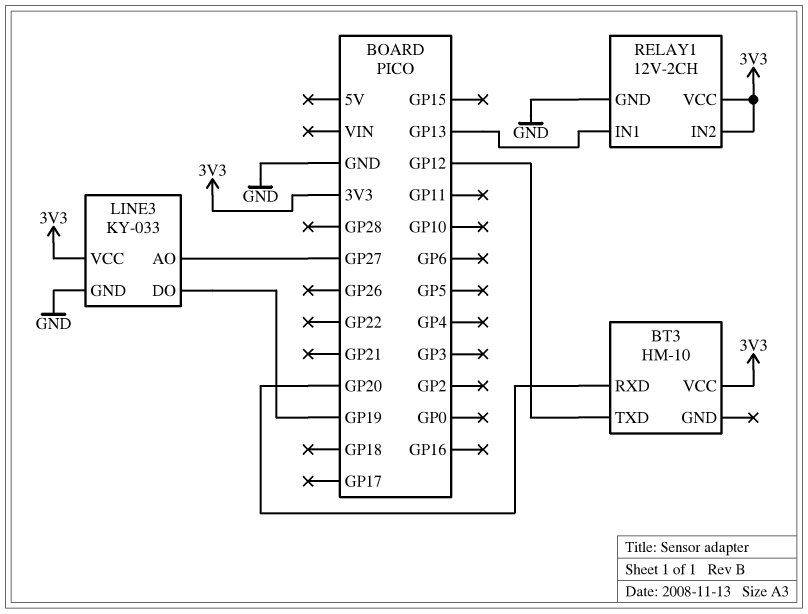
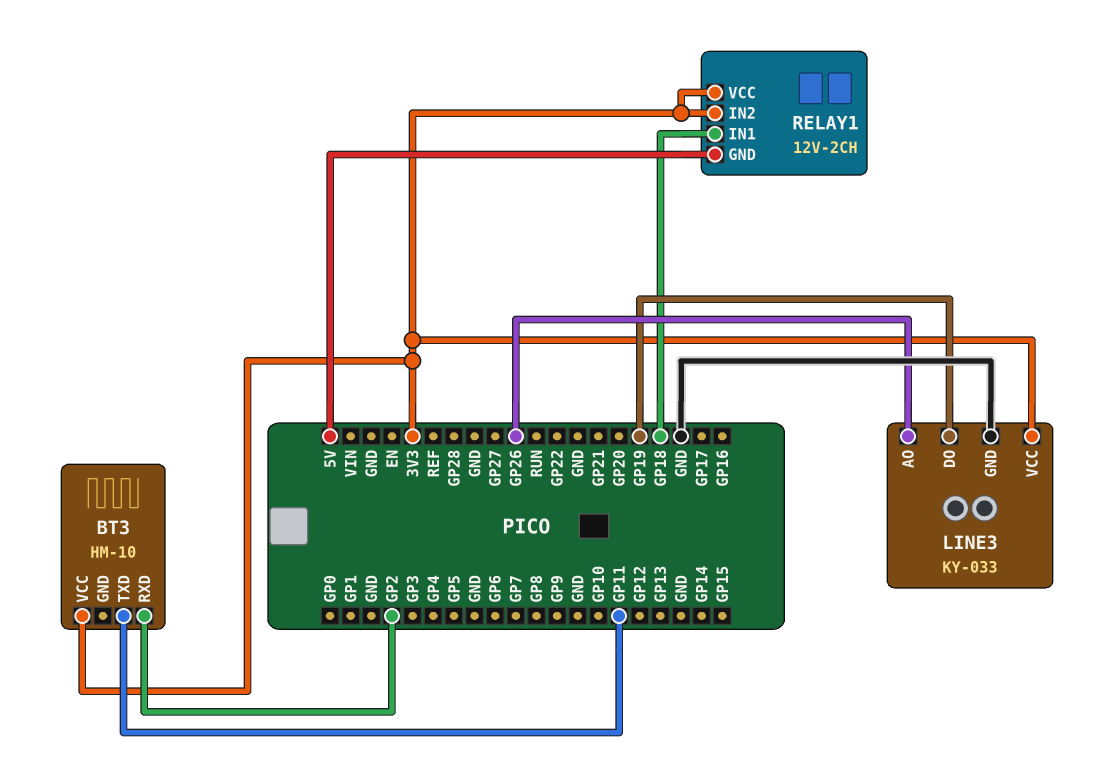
BT3 pin RXD: GP20 -> GP2
BT3 pin TXD: GP12 -> GP11
LINE3 pin AO: GP27 -> GP26
RELAY1 pin GND: GND -> 5V
RELAY1 pin IN1: GP13 -> GP18

